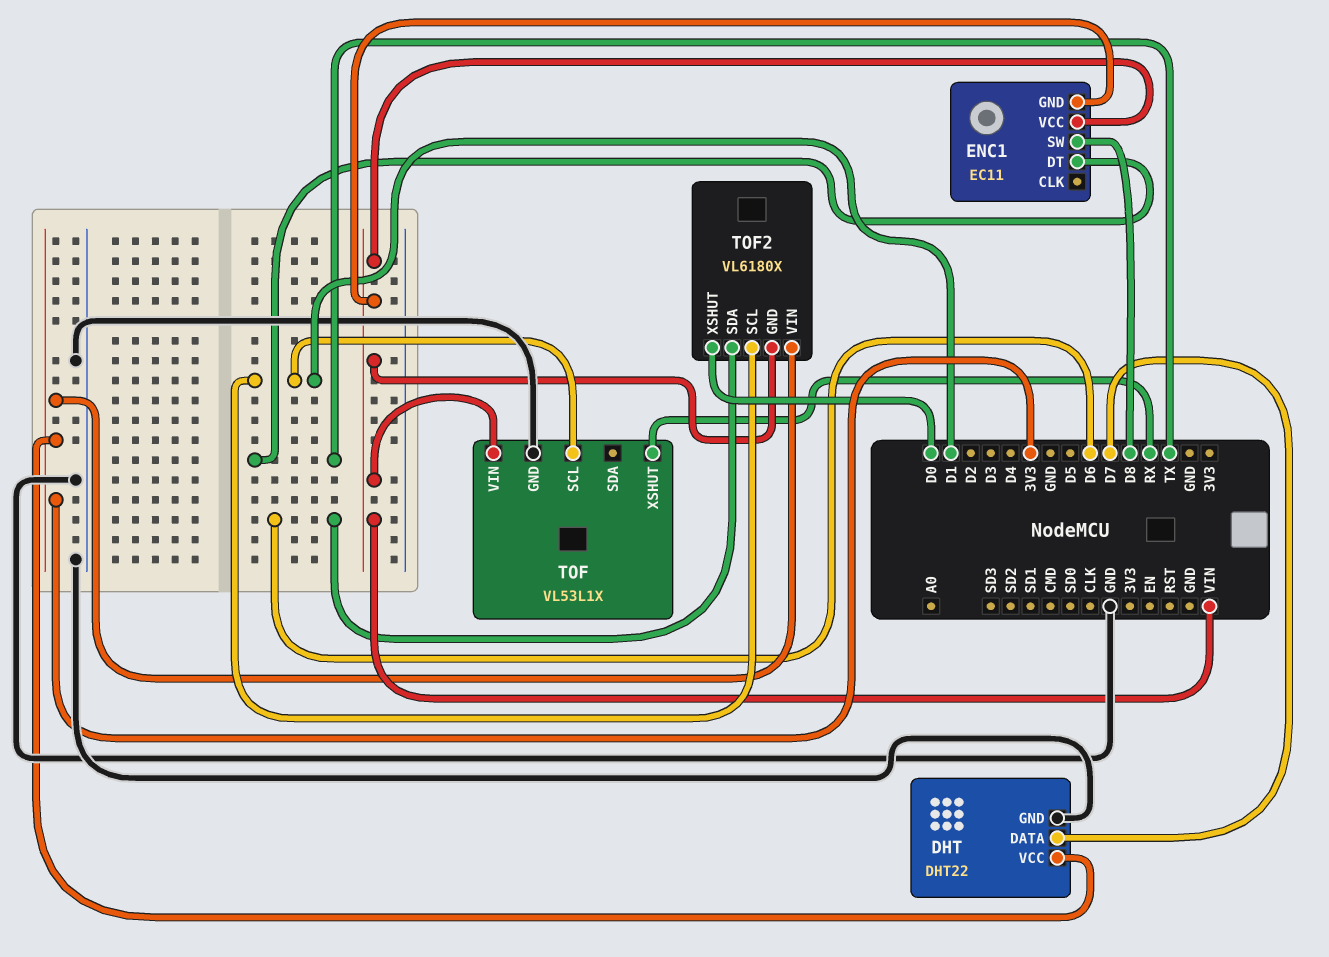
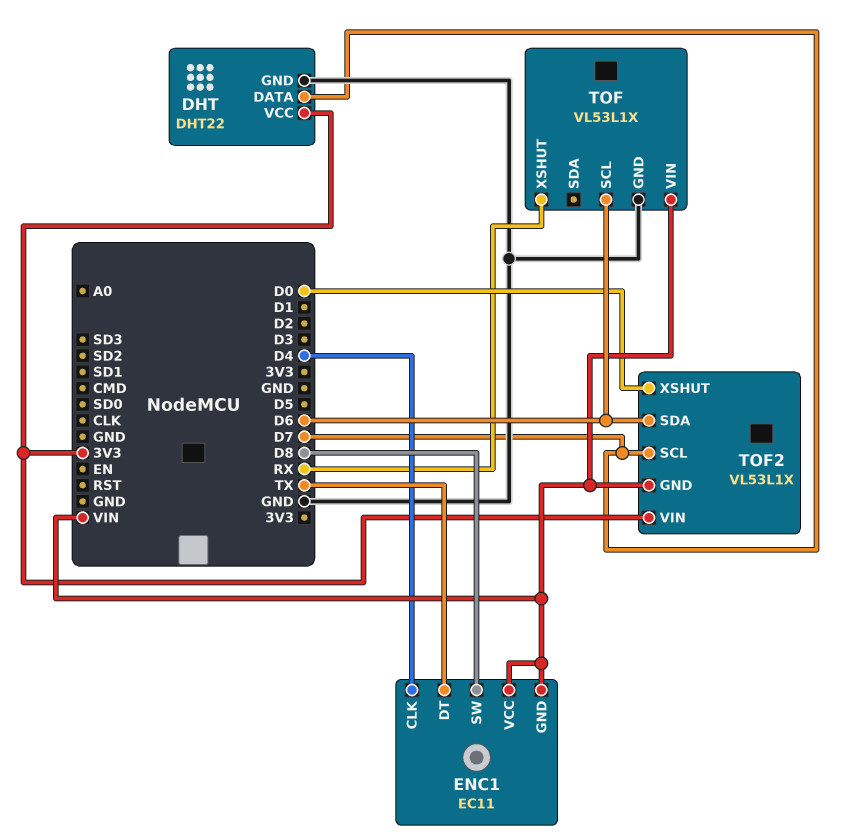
ENC1 pin CLK: none -> D4
TOF pin SCL: D1 -> D6
TOF2: VL6180X -> VL53L1X
TOF2 pin SCL: D1 -> D7

